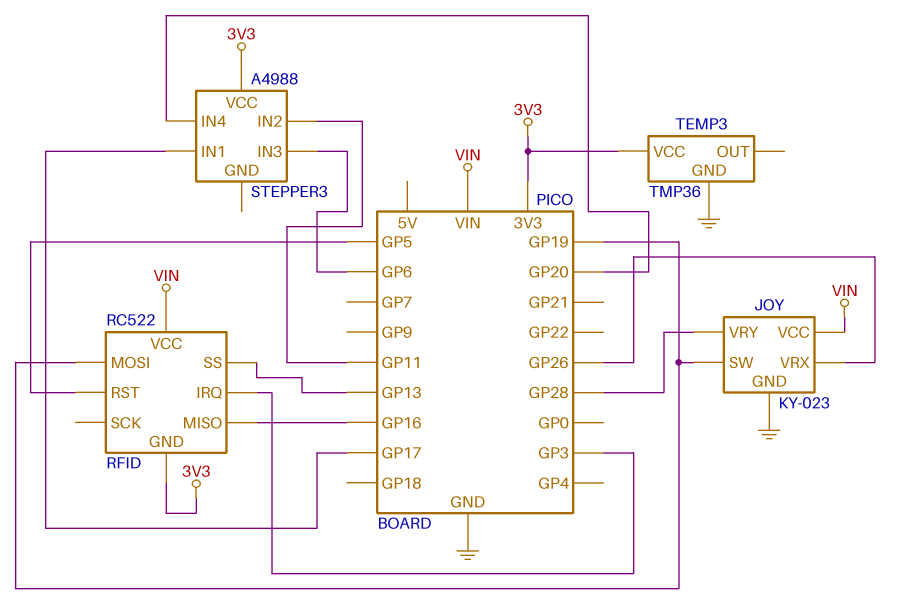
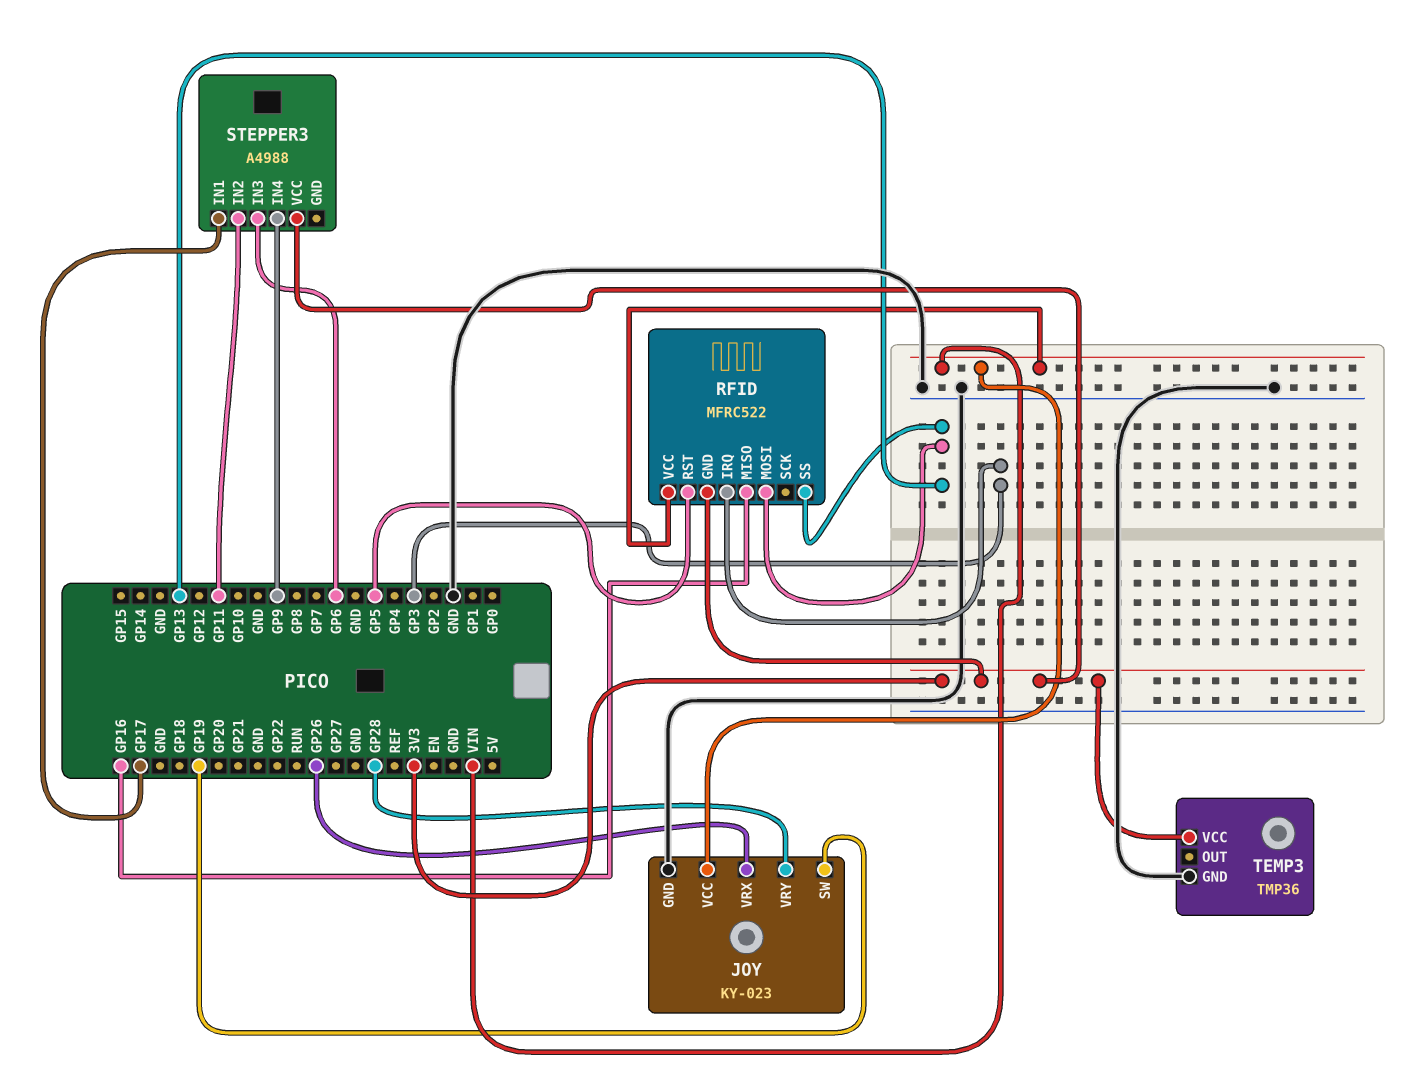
RFID: RC522 -> MFRC522
RFID pin MOSI: GP19 -> GP13
STEPPER3 pin IN4: GP20 -> GP9

